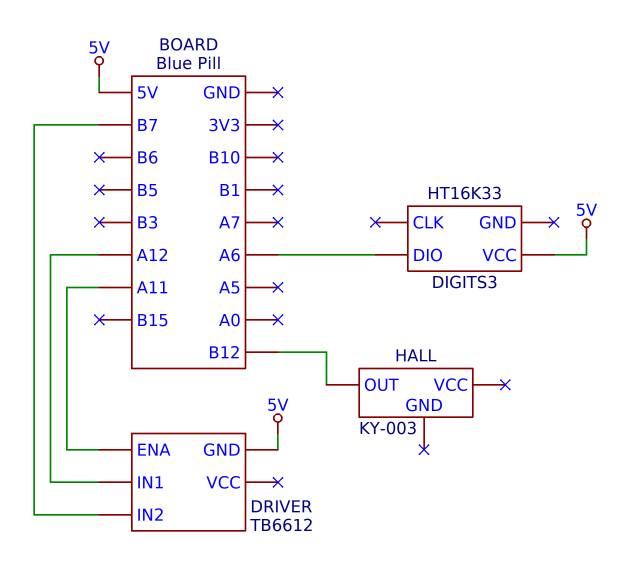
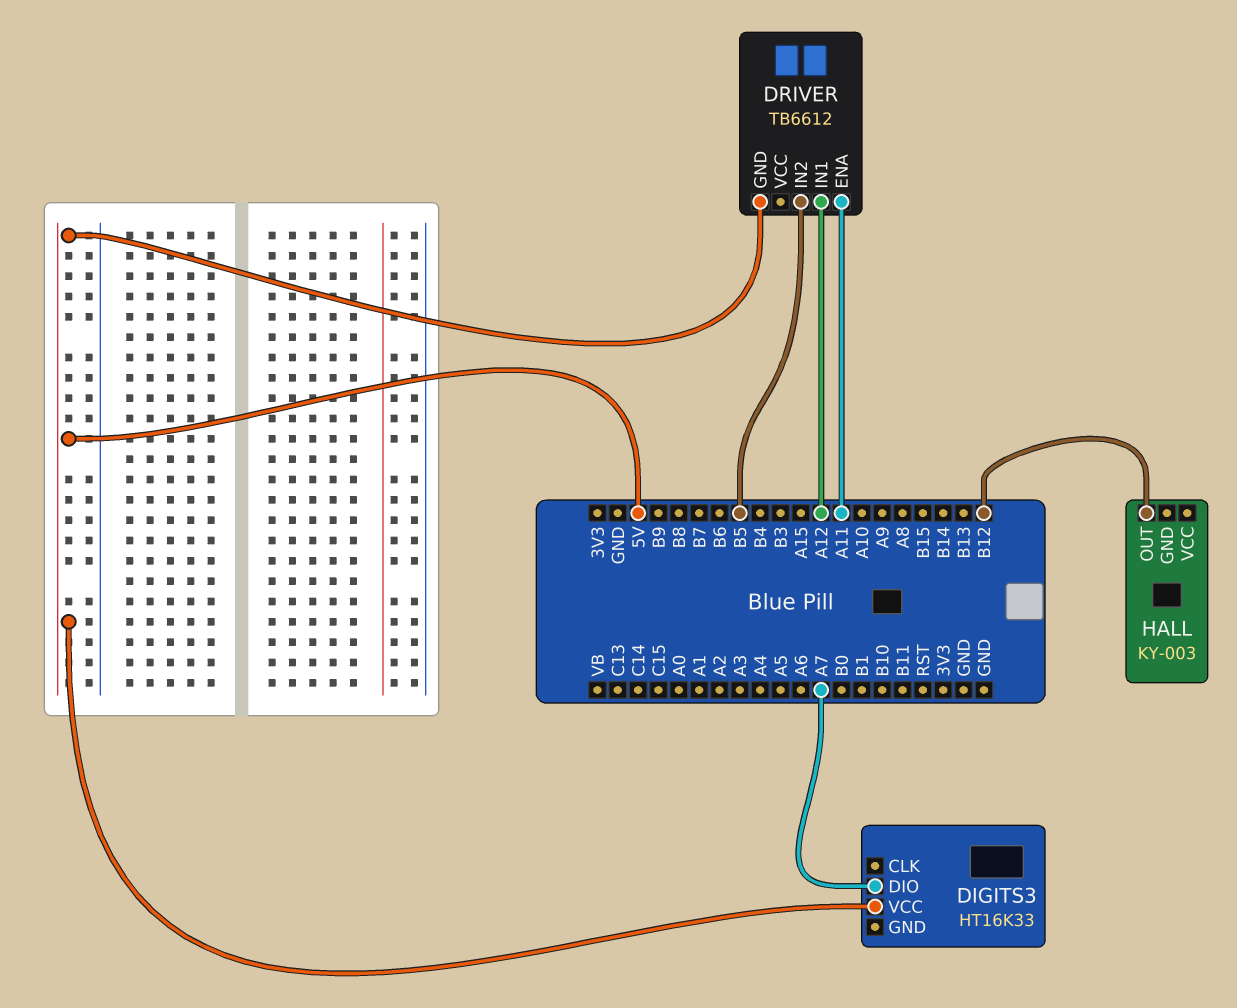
DIGITS3 pin DIO: A6 -> A7
DRIVER pin IN2: B7 -> B5

